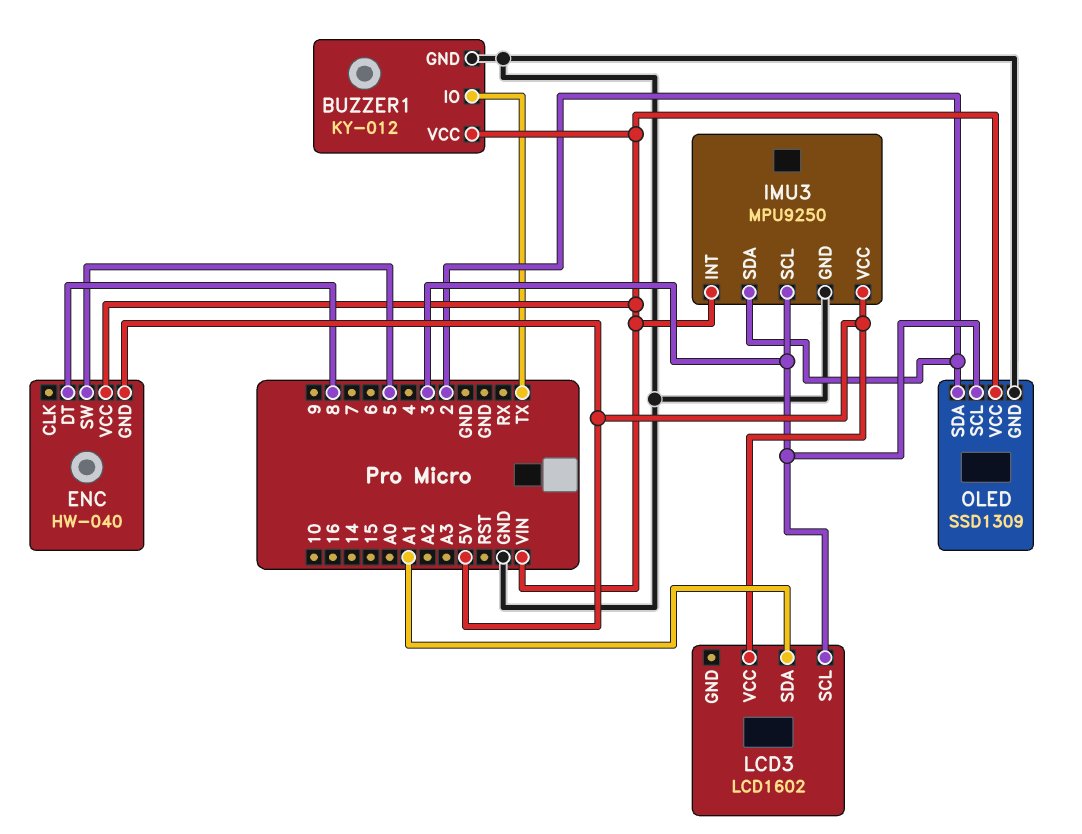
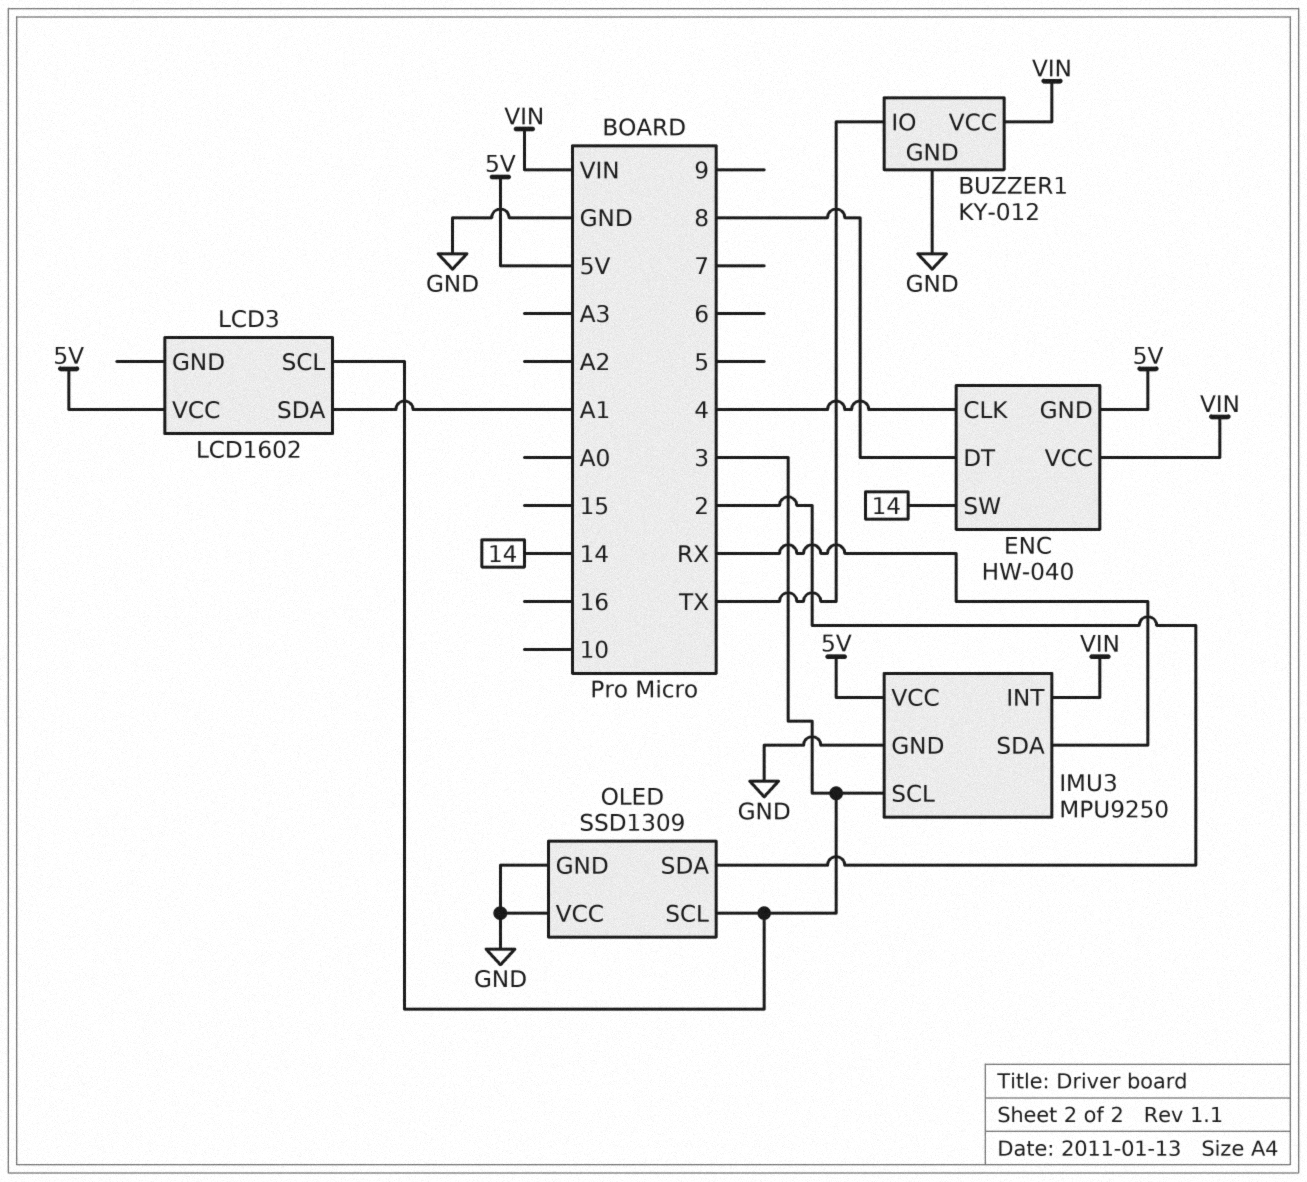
ENC pin CLK: none -> 4
ENC pin SW: 5 -> 14
IMU3 pin SDA: 2 -> RX
OLED pin VCC: VIN -> GND

